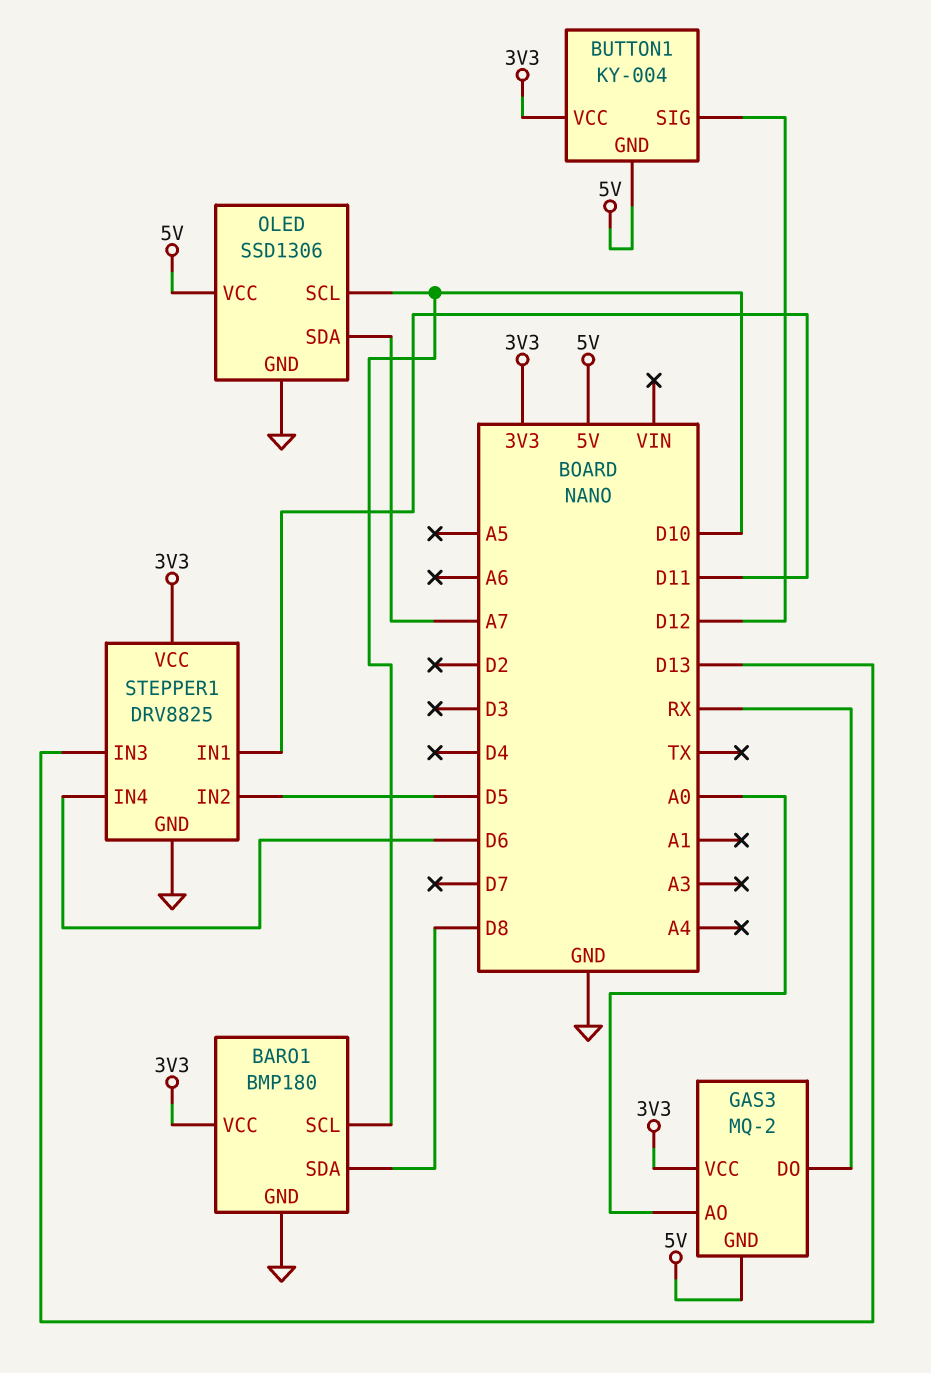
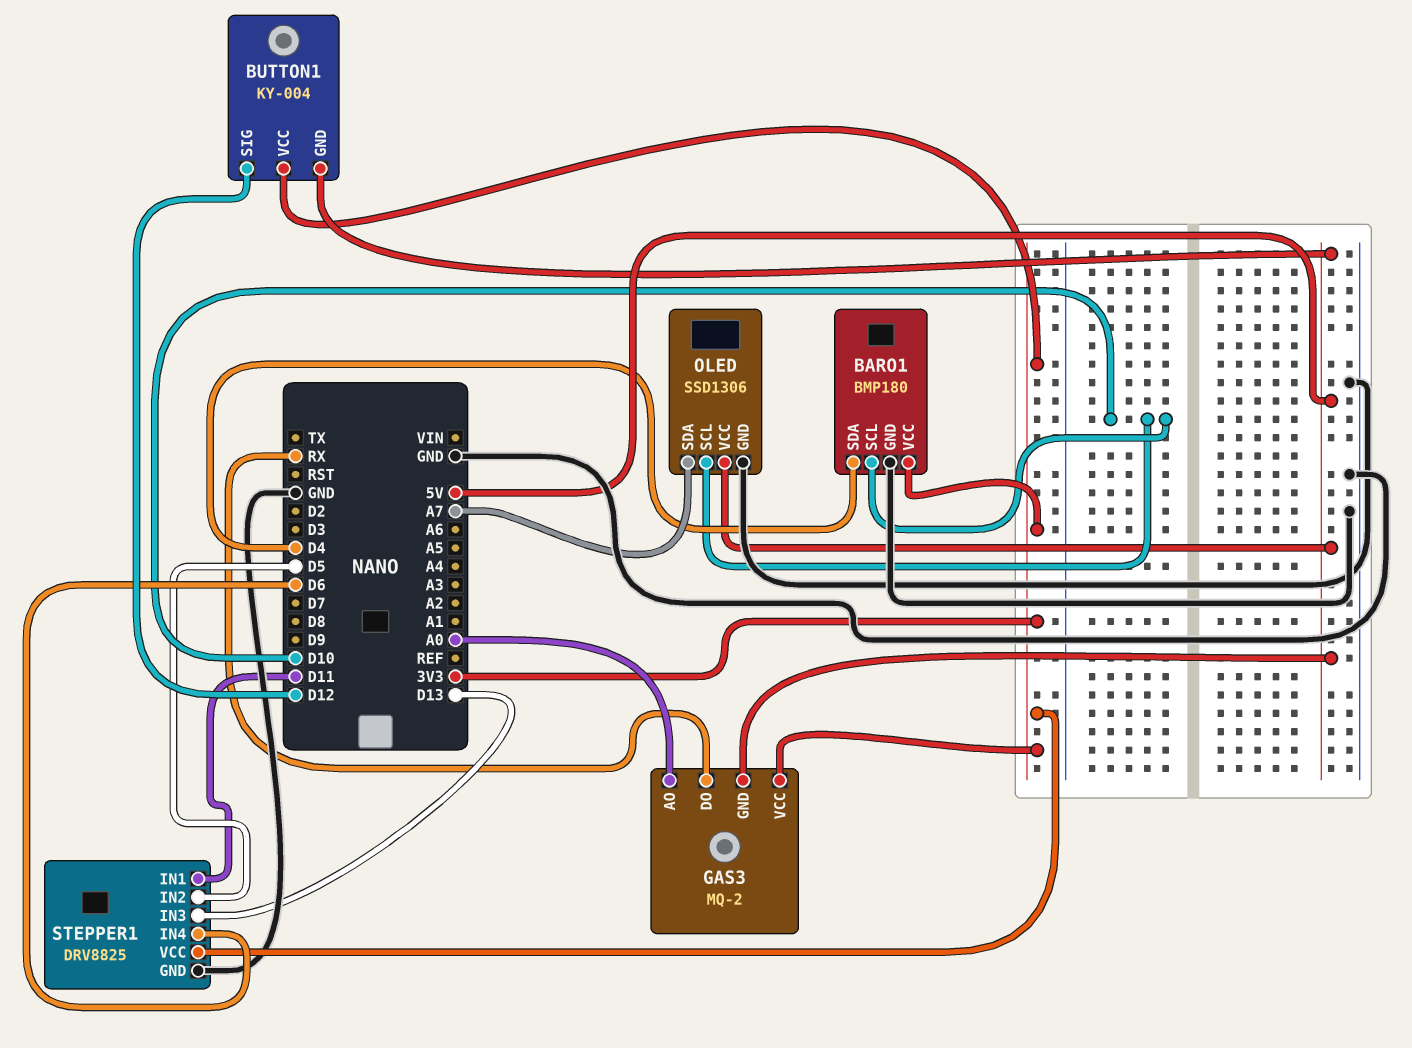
BARO1 pin SDA: D8 -> D4

